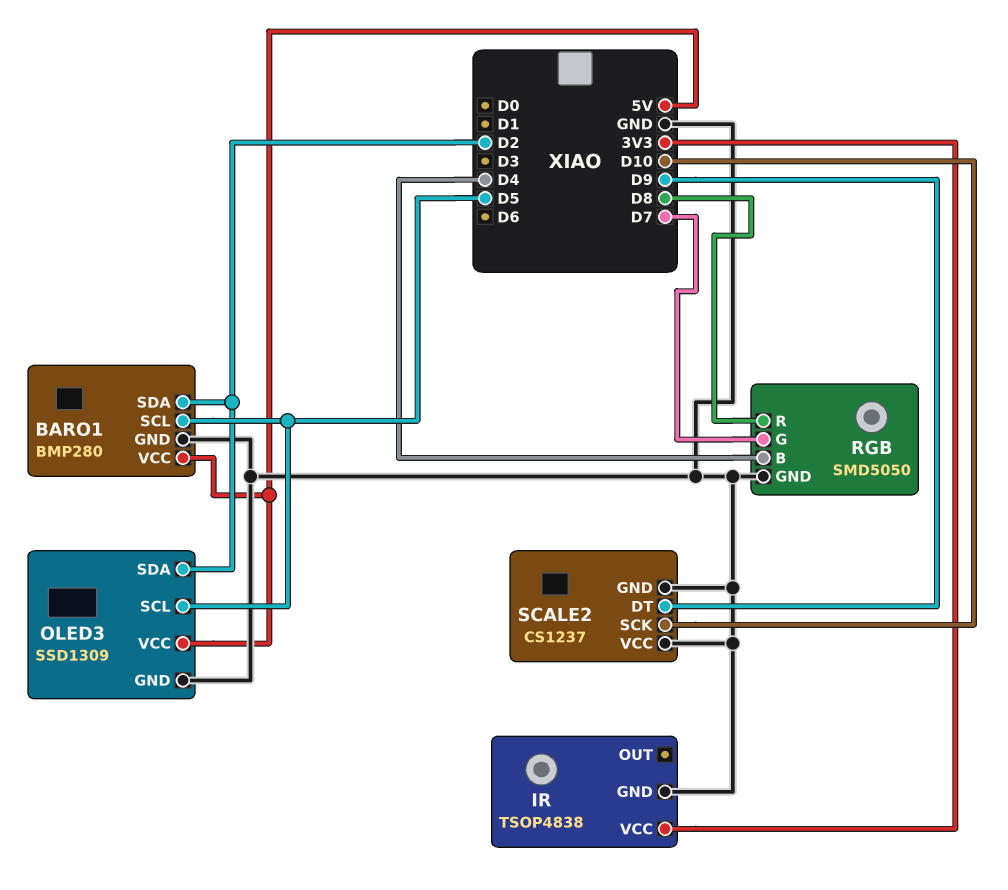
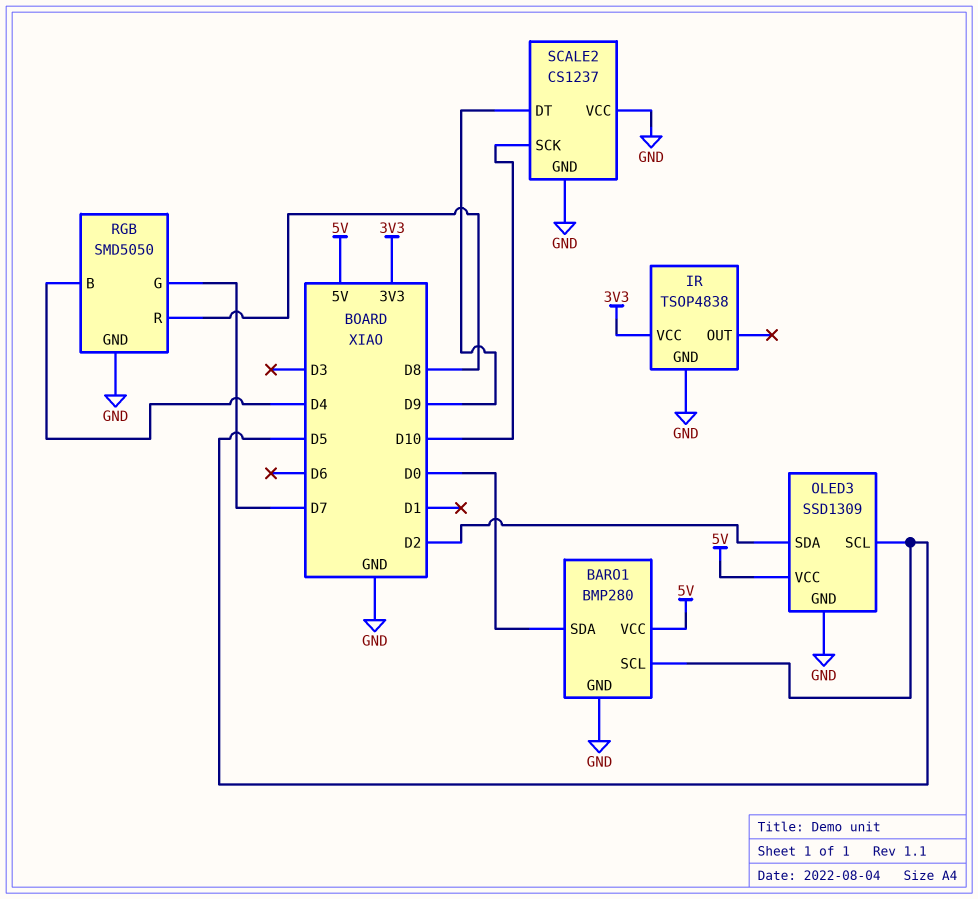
BARO1 pin SDA: D2 -> D0

